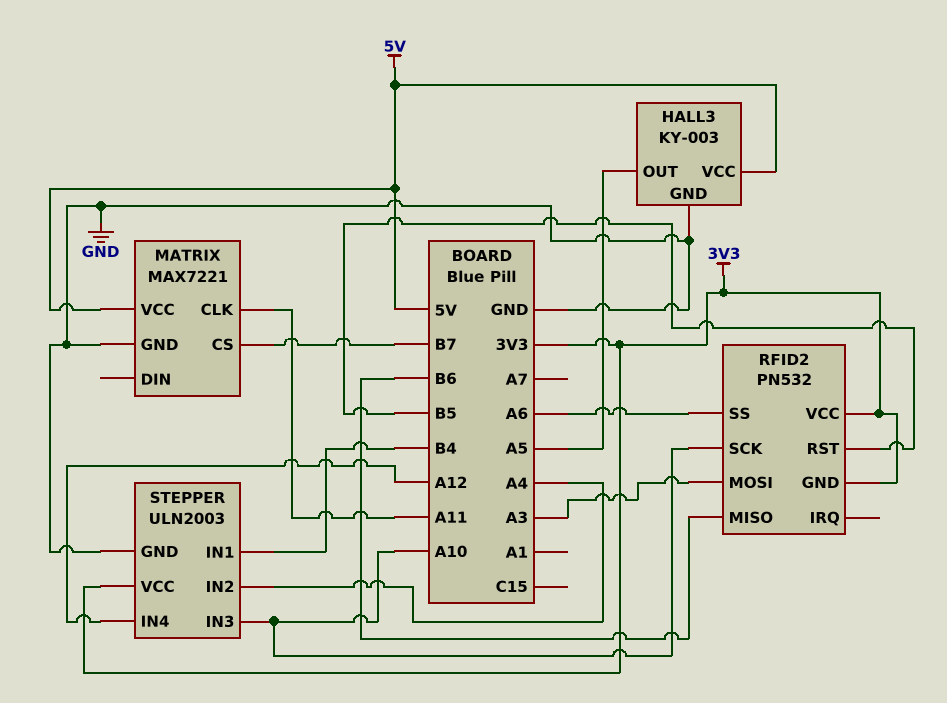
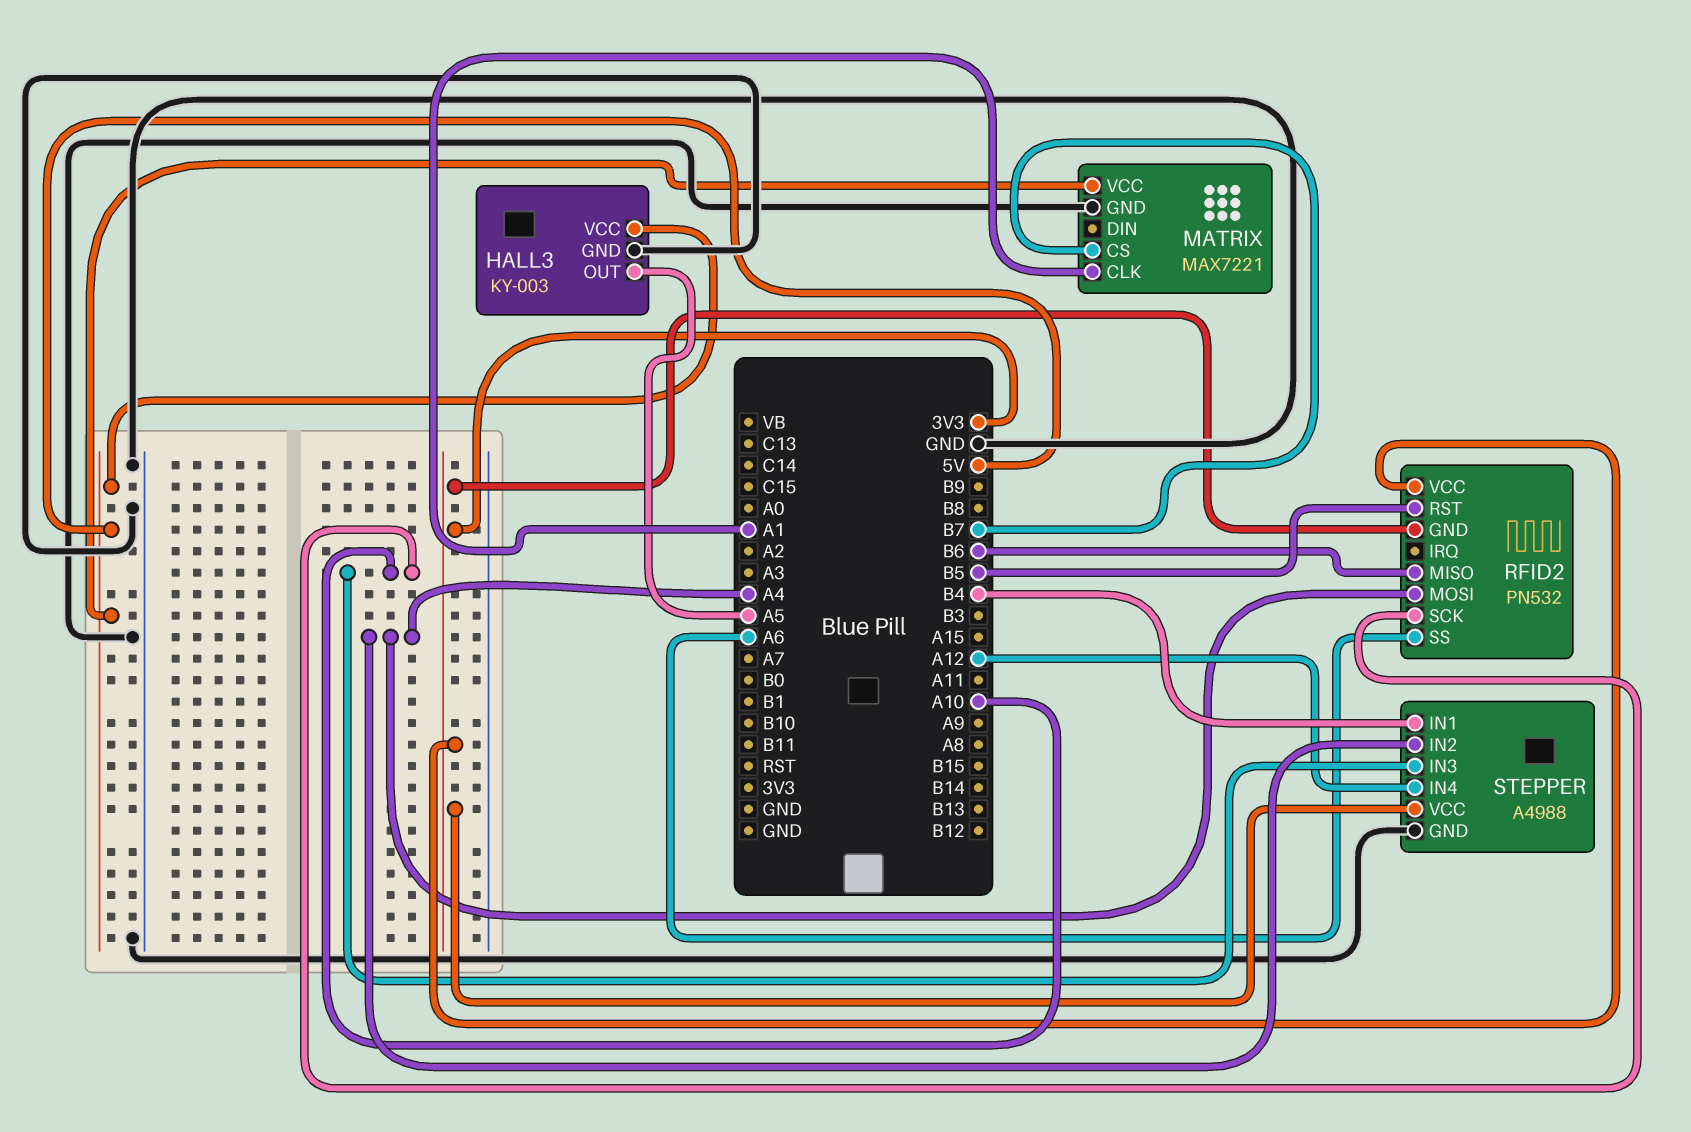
MATRIX pin CLK: A11 -> A1
RFID2 pin MOSI: A3 -> A4
STEPPER: ULN2003 -> A4988

